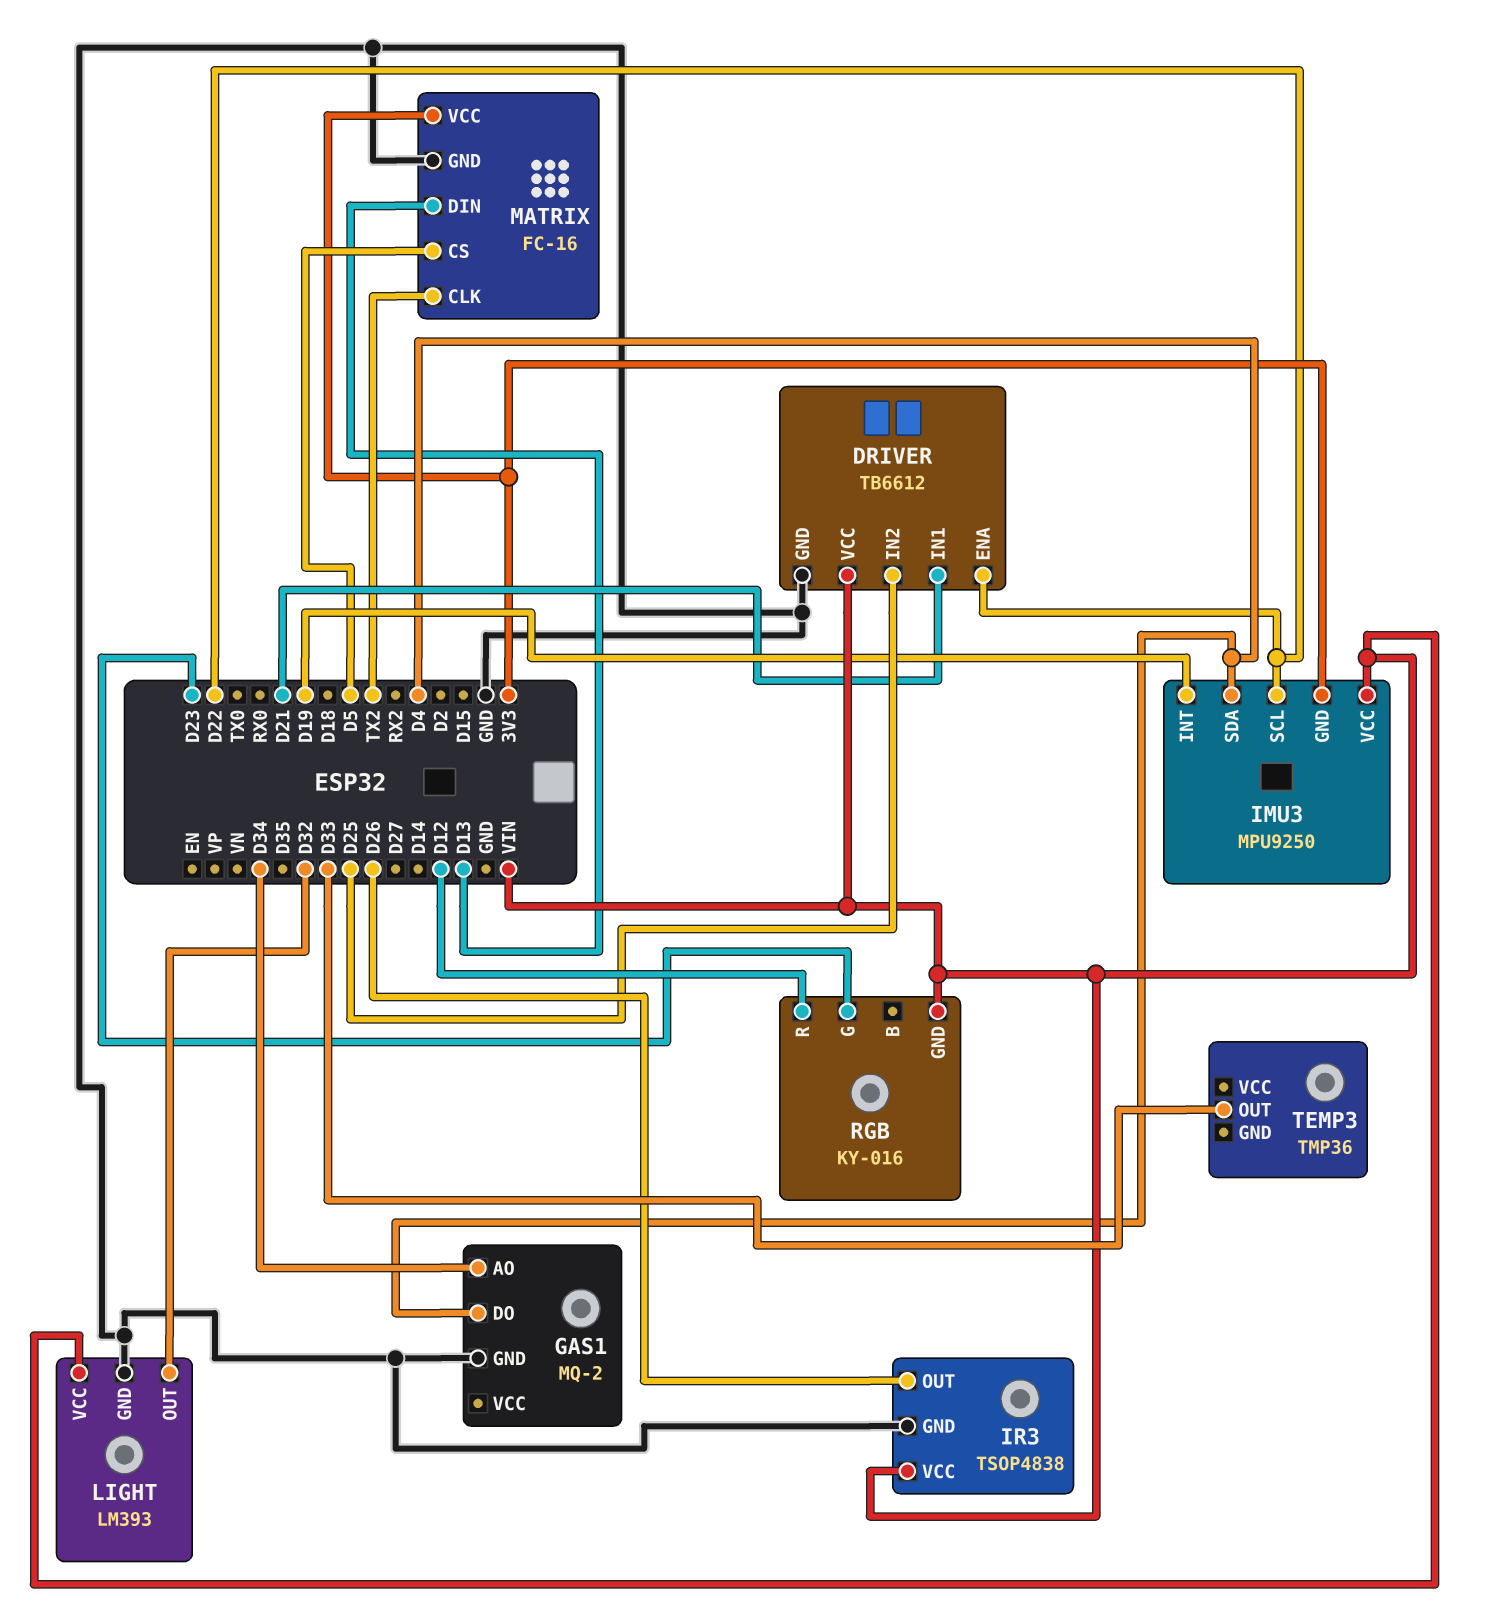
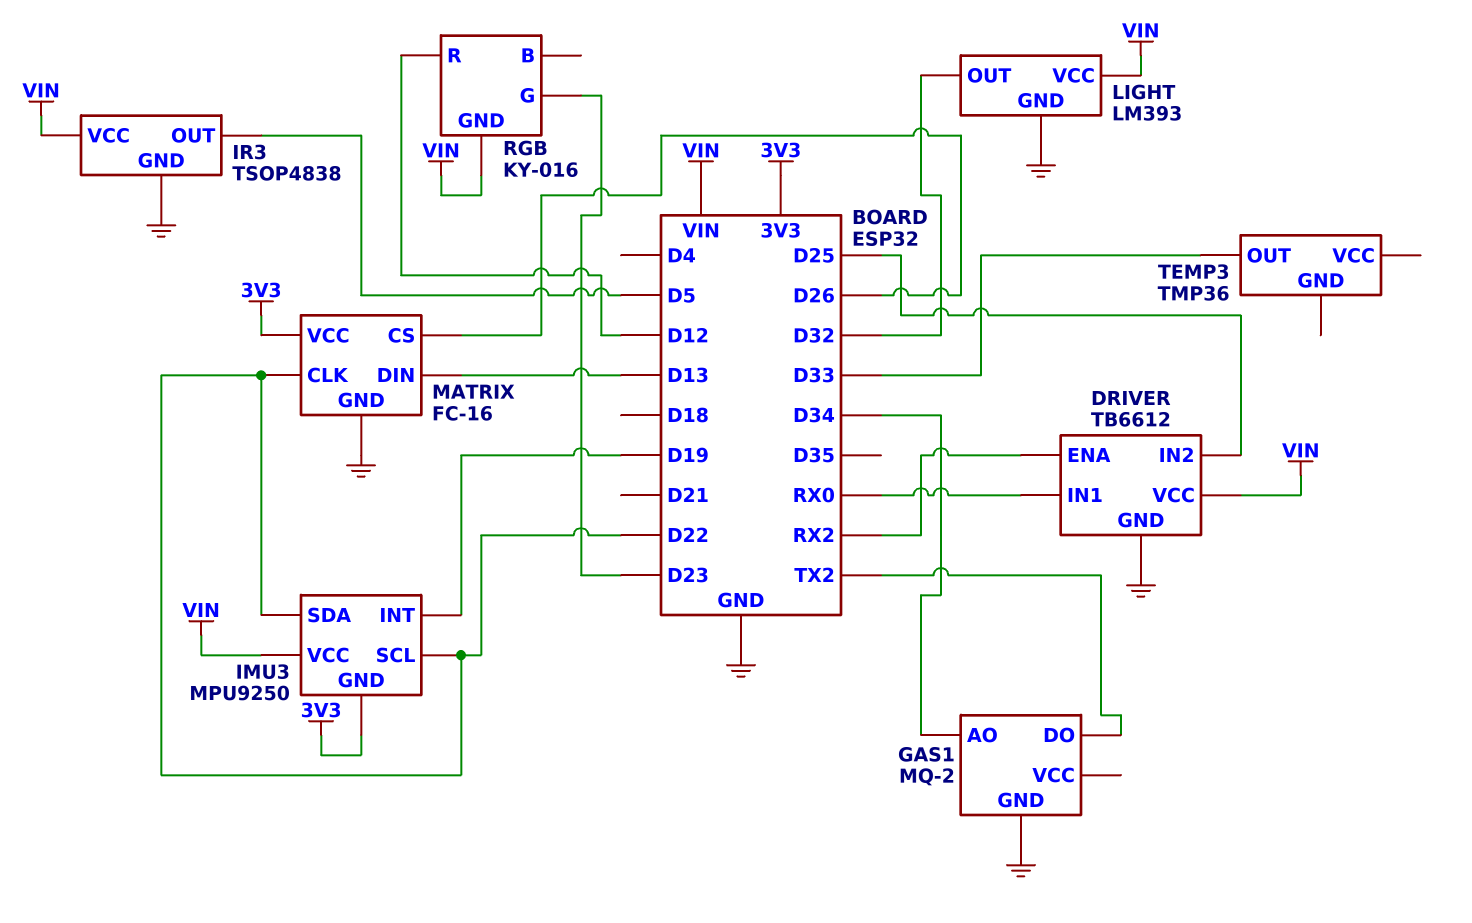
DRIVER pin ENA: D22 -> RX2
DRIVER pin IN1: D21 -> RX0
GAS1 pin DO: D4 -> TX2
IMU3 pin SDA: D4 -> D22
IR3 pin OUT: D26 -> D5
MATRIX pin CLK: TX2 -> D22
MATRIX pin CS: D5 -> D26

